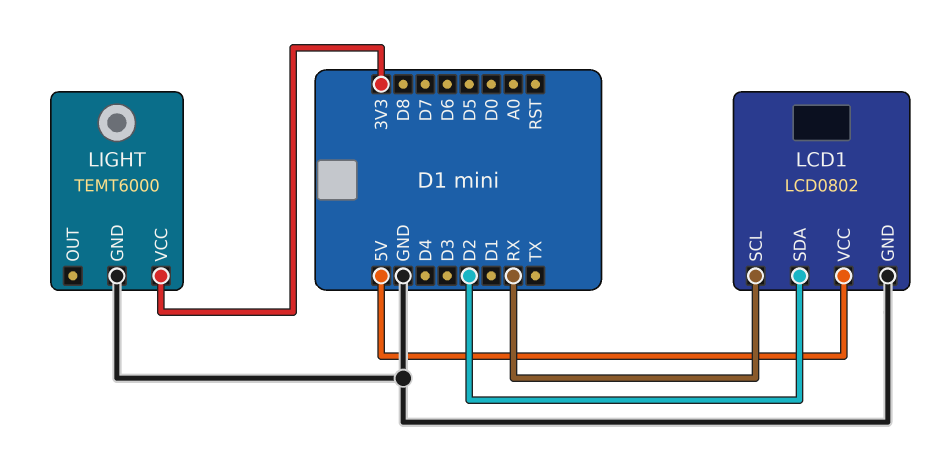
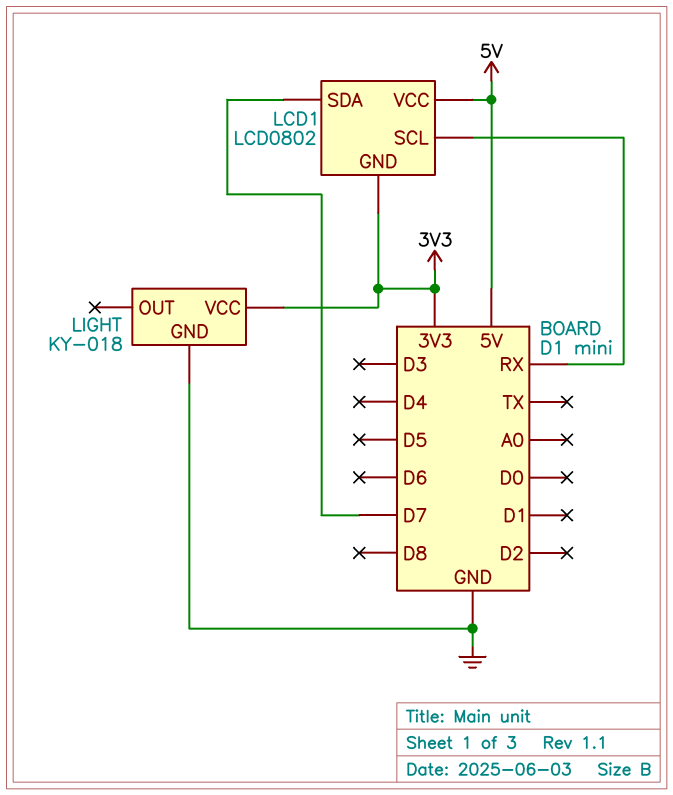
LCD1 pin GND: GND -> 3V3
LCD1 pin SDA: D2 -> D7
LIGHT: TEMT6000 -> KY-018

